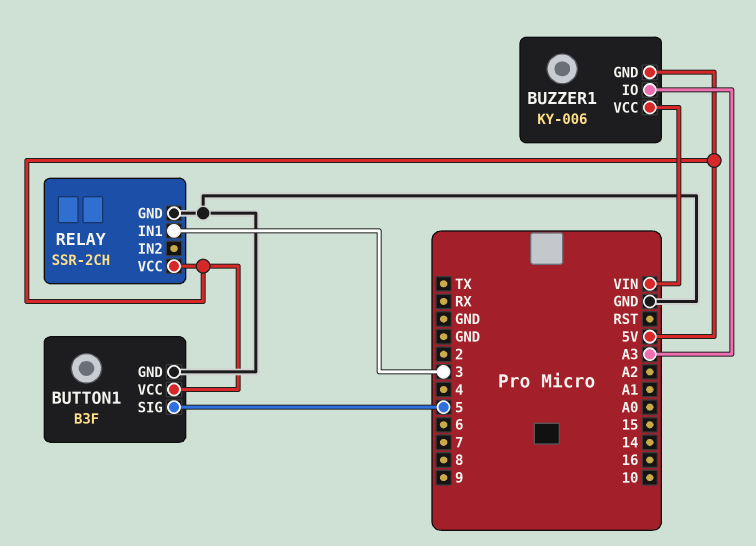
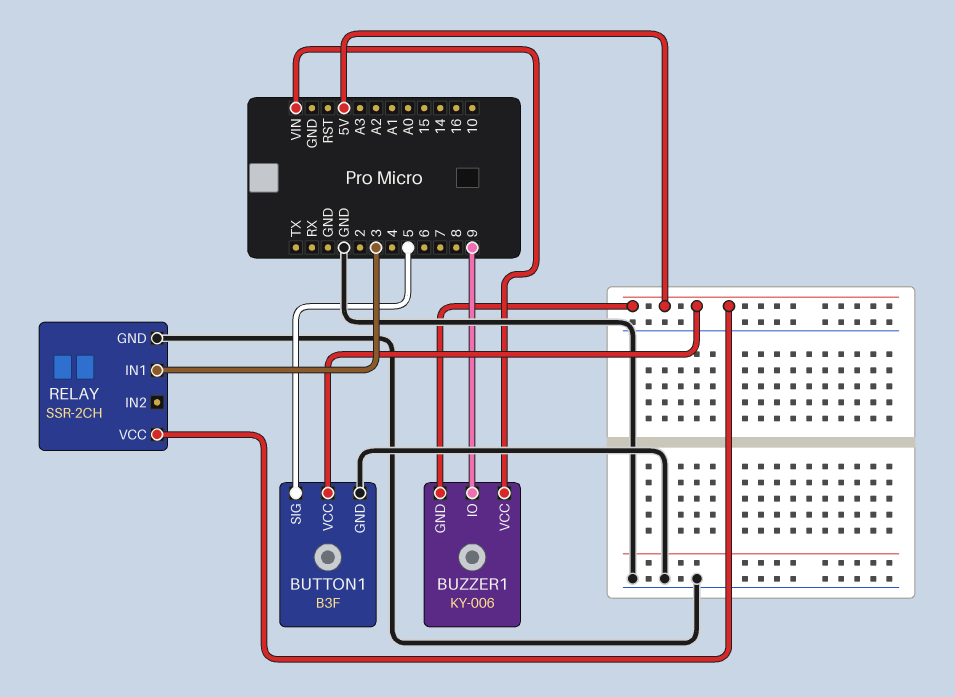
BUZZER1 pin IO: A3 -> 9

